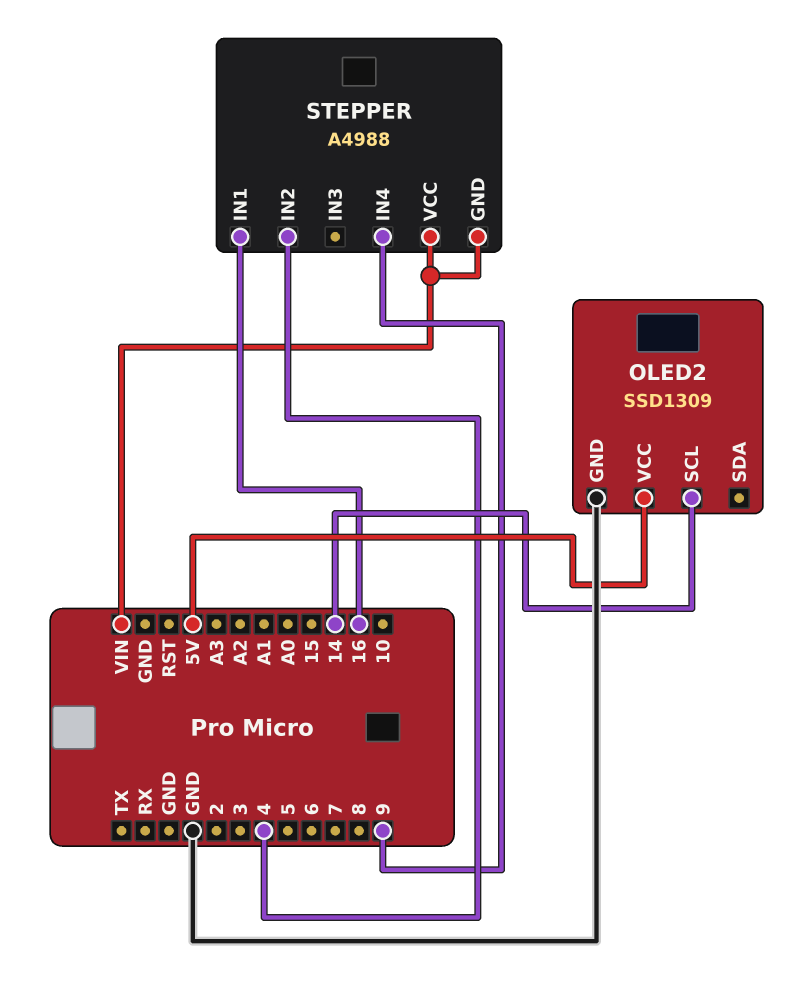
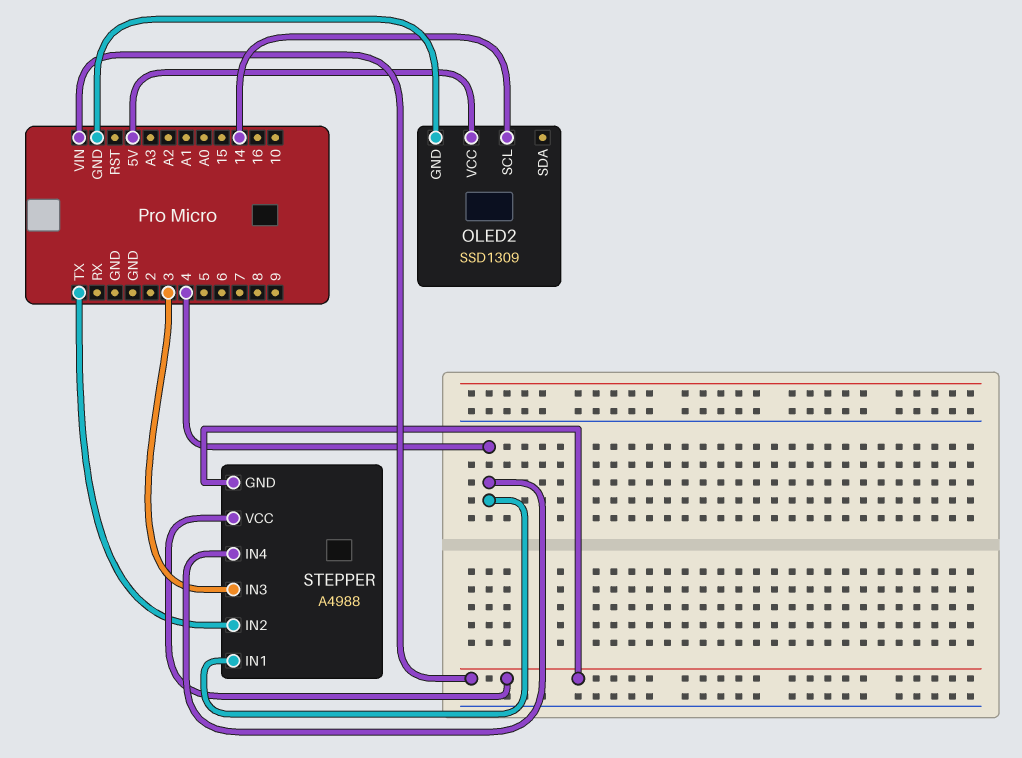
STEPPER pin IN1: 16 -> 4
STEPPER pin IN2: 4 -> TX
STEPPER pin IN3: none -> 3
STEPPER pin IN4: 9 -> 4

